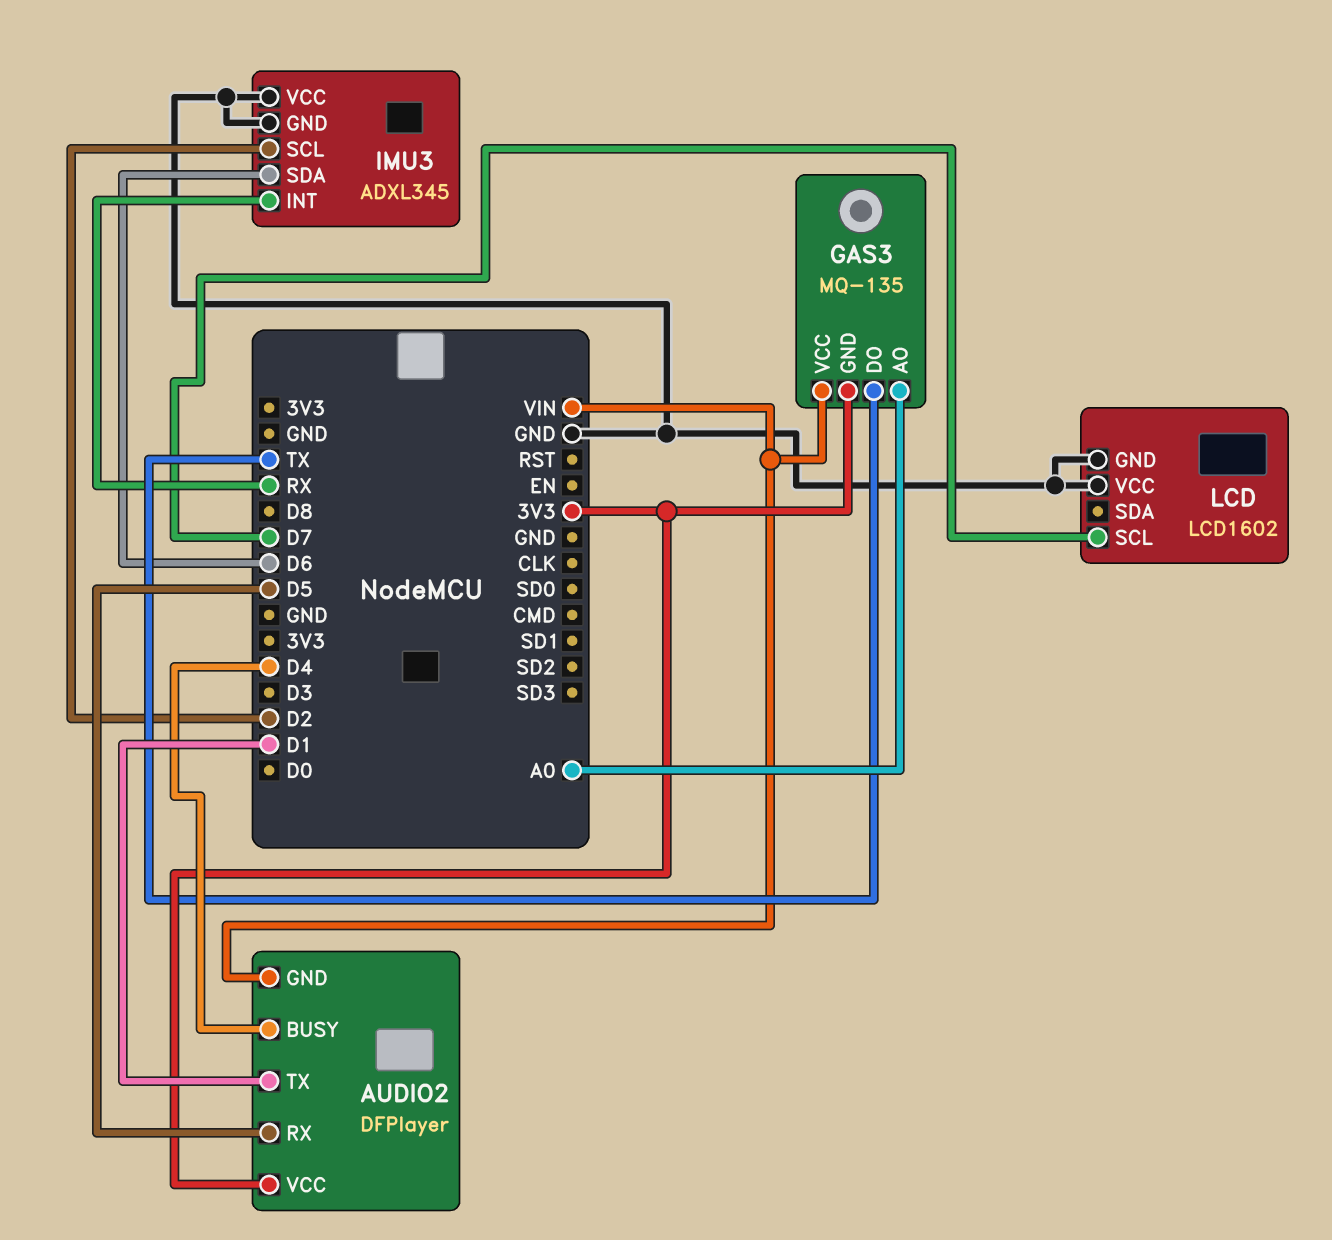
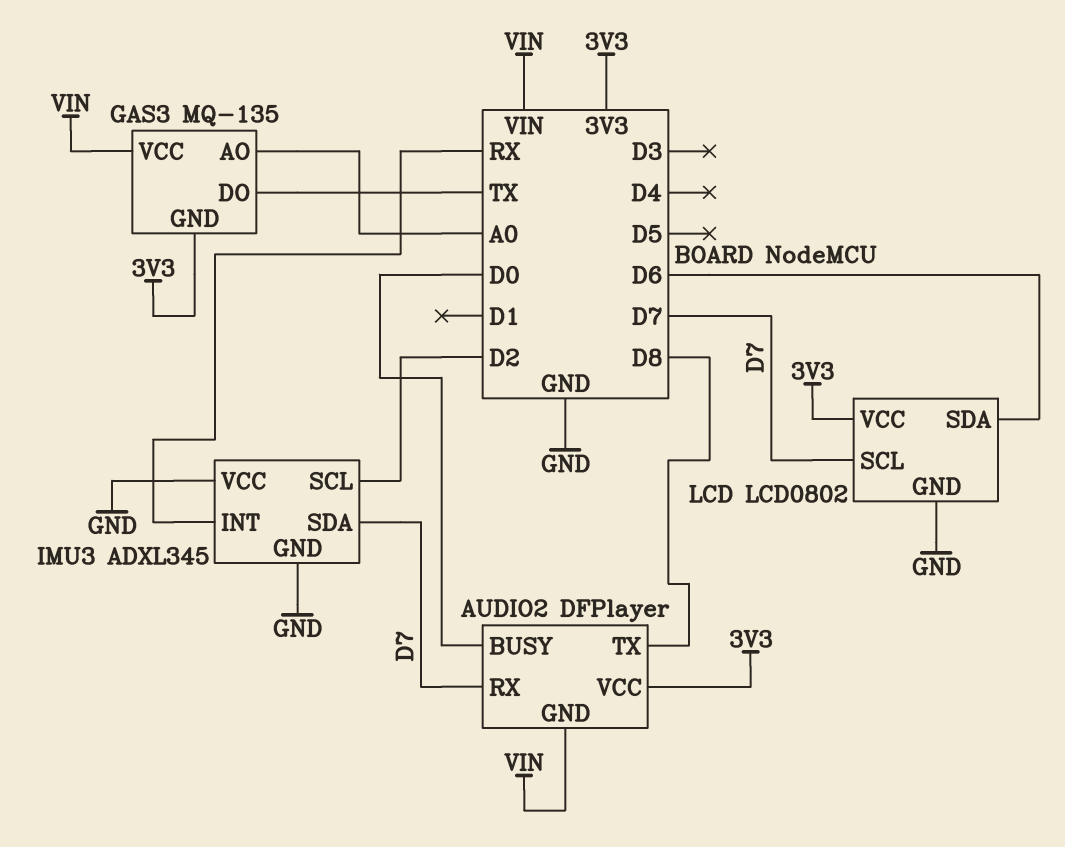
AUDIO2 pin BUSY: D4 -> D0
AUDIO2 pin RX: D5 -> D7
AUDIO2 pin TX: D1 -> D8
IMU3 pin SDA: D6 -> D7
LCD: LCD1602 -> LCD0802
LCD pin SDA: none -> D6
LCD pin VCC: GND -> 3V3

